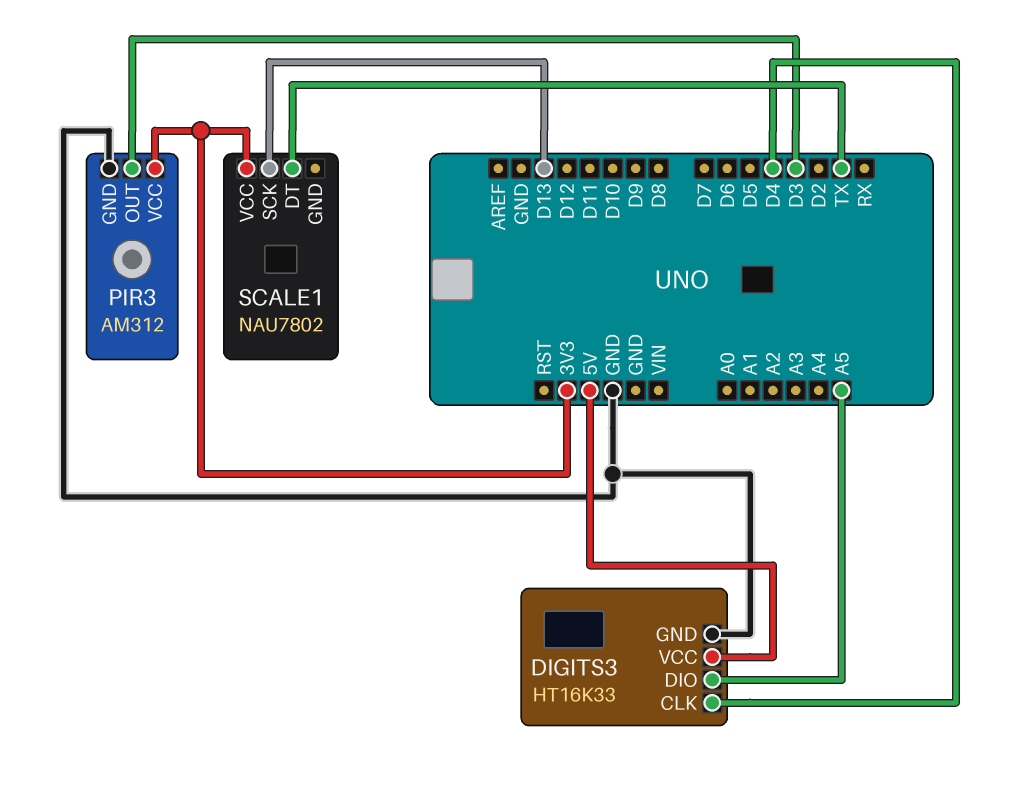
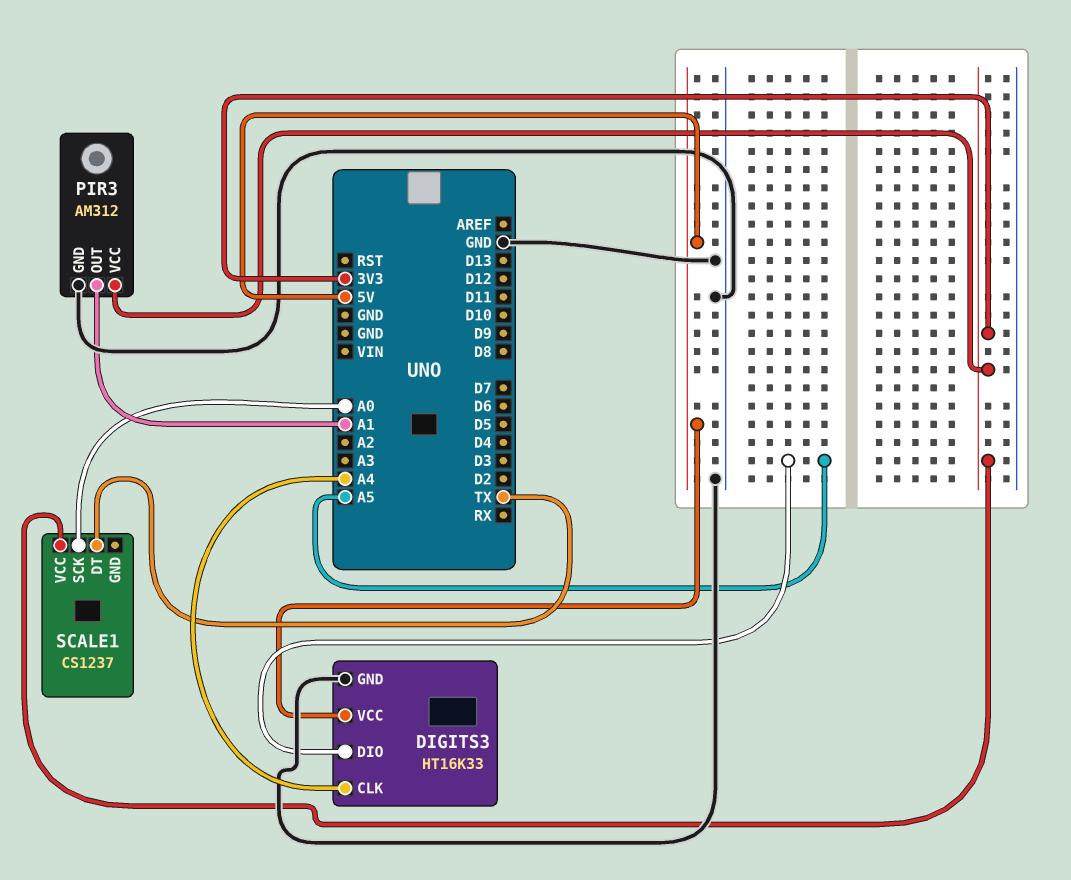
DIGITS3 pin CLK: D4 -> A4
PIR3 pin OUT: D3 -> A1
SCALE1: NAU7802 -> CS1237
SCALE1 pin SCK: D13 -> A0

